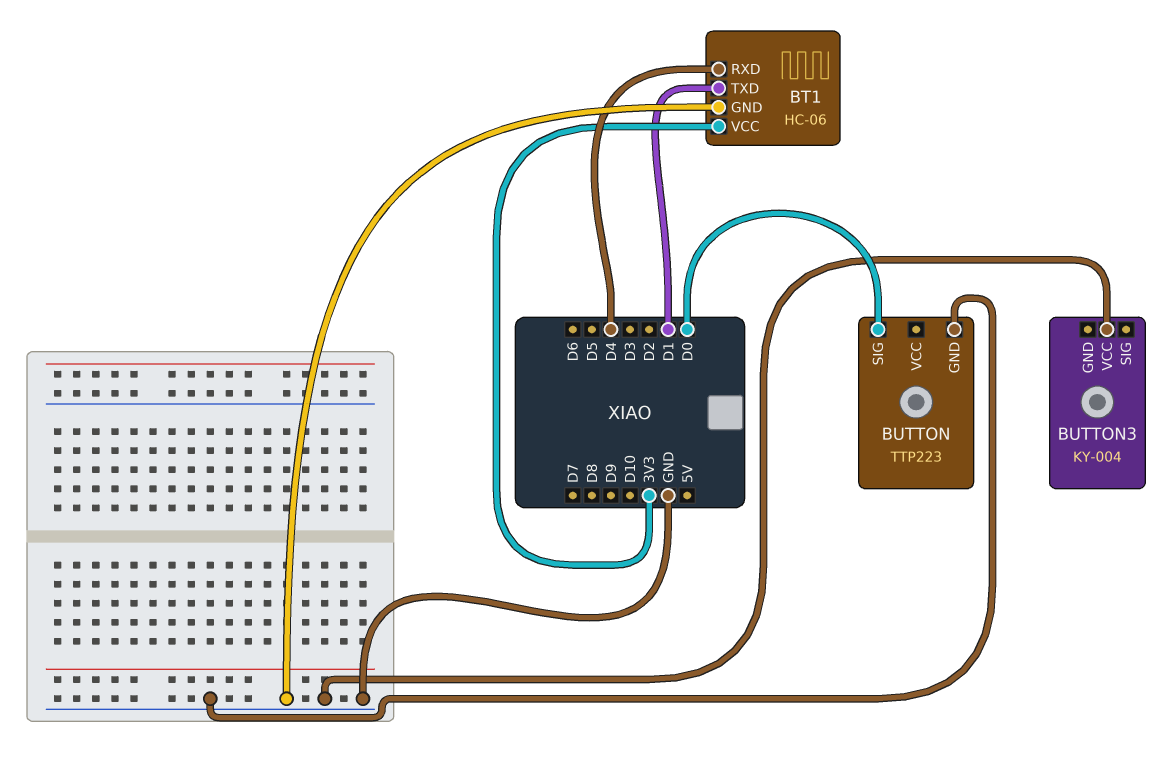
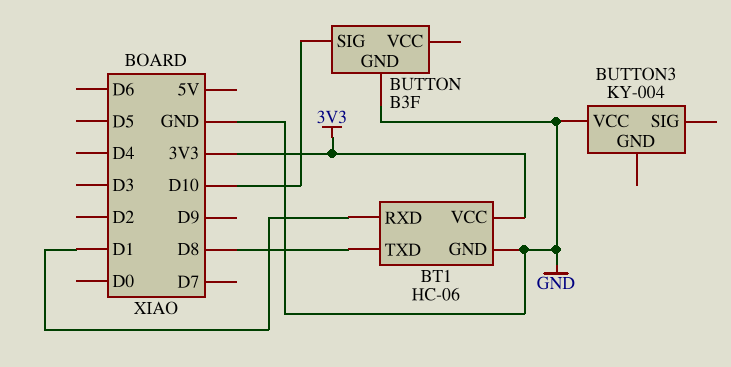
BT1 pin RXD: D4 -> D1
BT1 pin TXD: D1 -> D8
BUTTON: TTP223 -> B3F
BUTTON pin SIG: D0 -> D10

